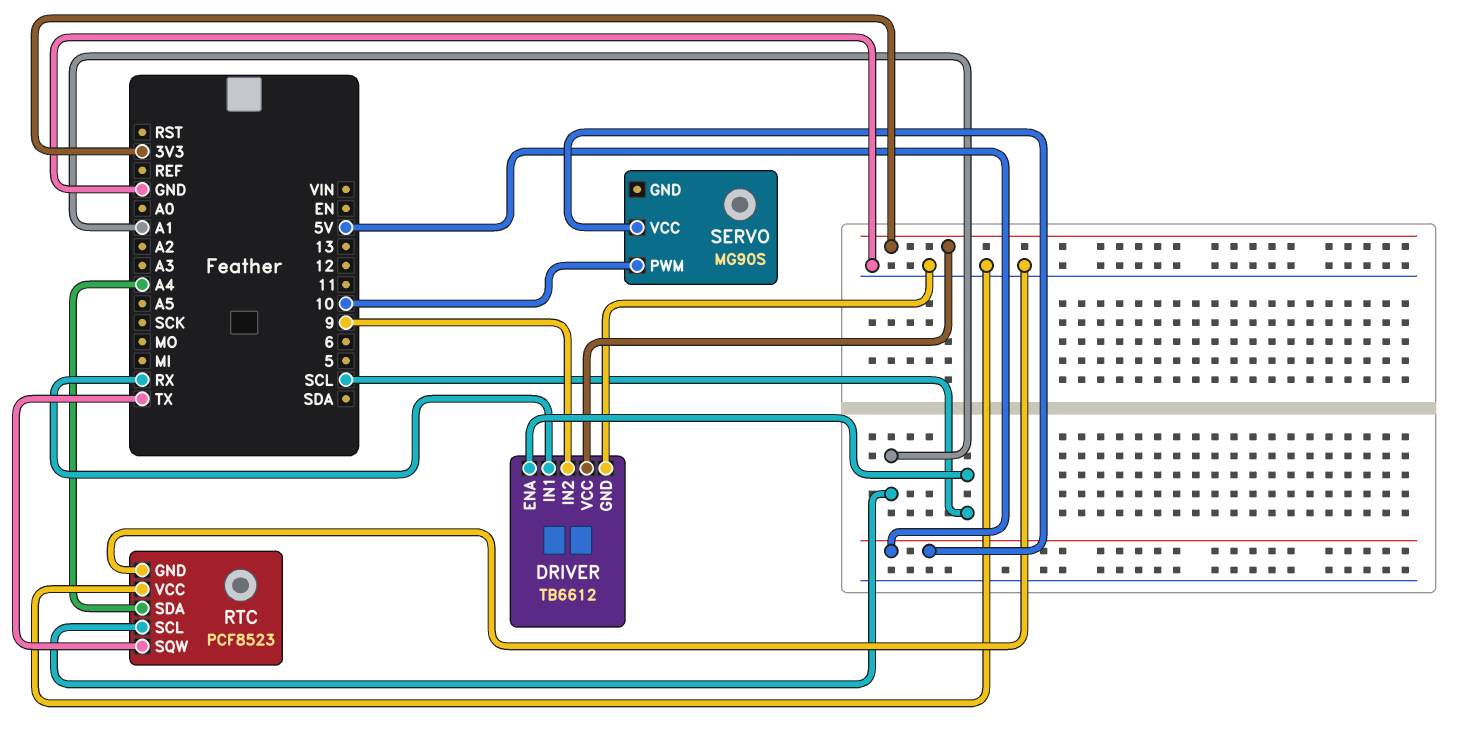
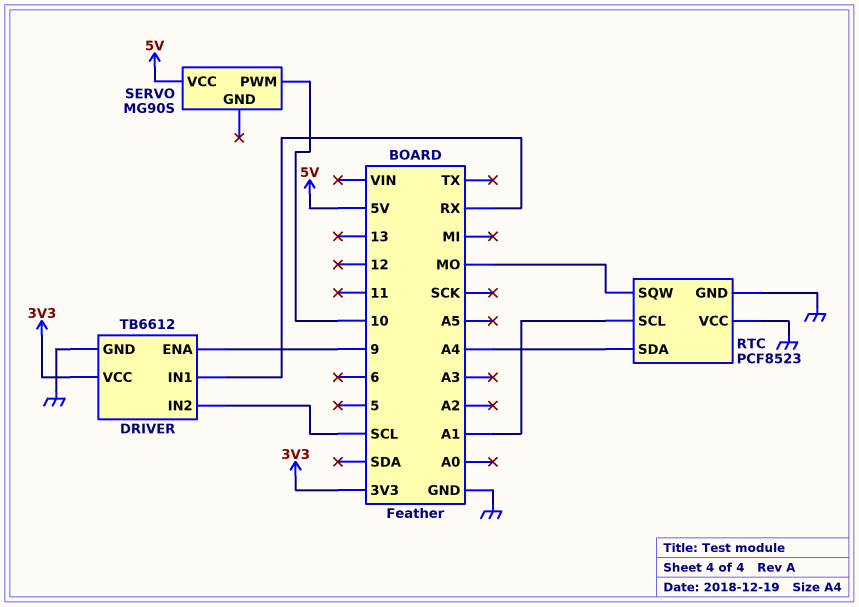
DRIVER pin ENA: SCL -> 9
DRIVER pin IN2: 9 -> SCL
RTC pin SQW: TX -> MO

